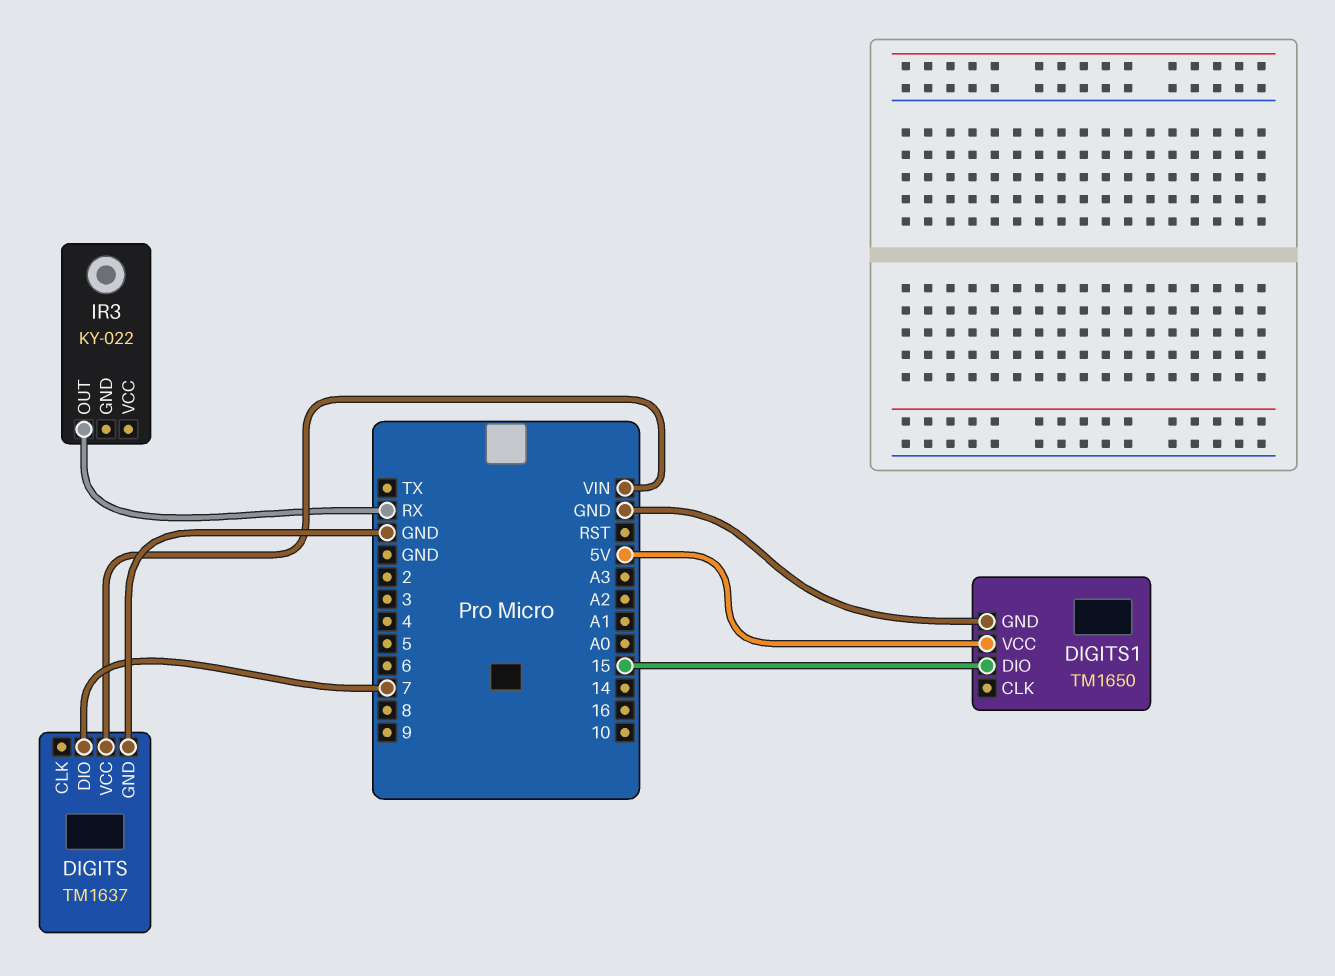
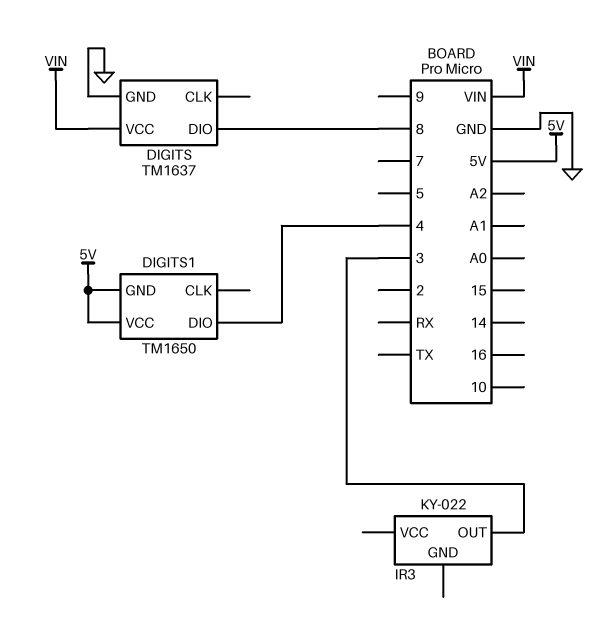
DIGITS pin DIO: 7 -> 8
DIGITS1 pin DIO: 15 -> 4
DIGITS1 pin GND: GND -> 5V
IR3 pin OUT: RX -> 3

